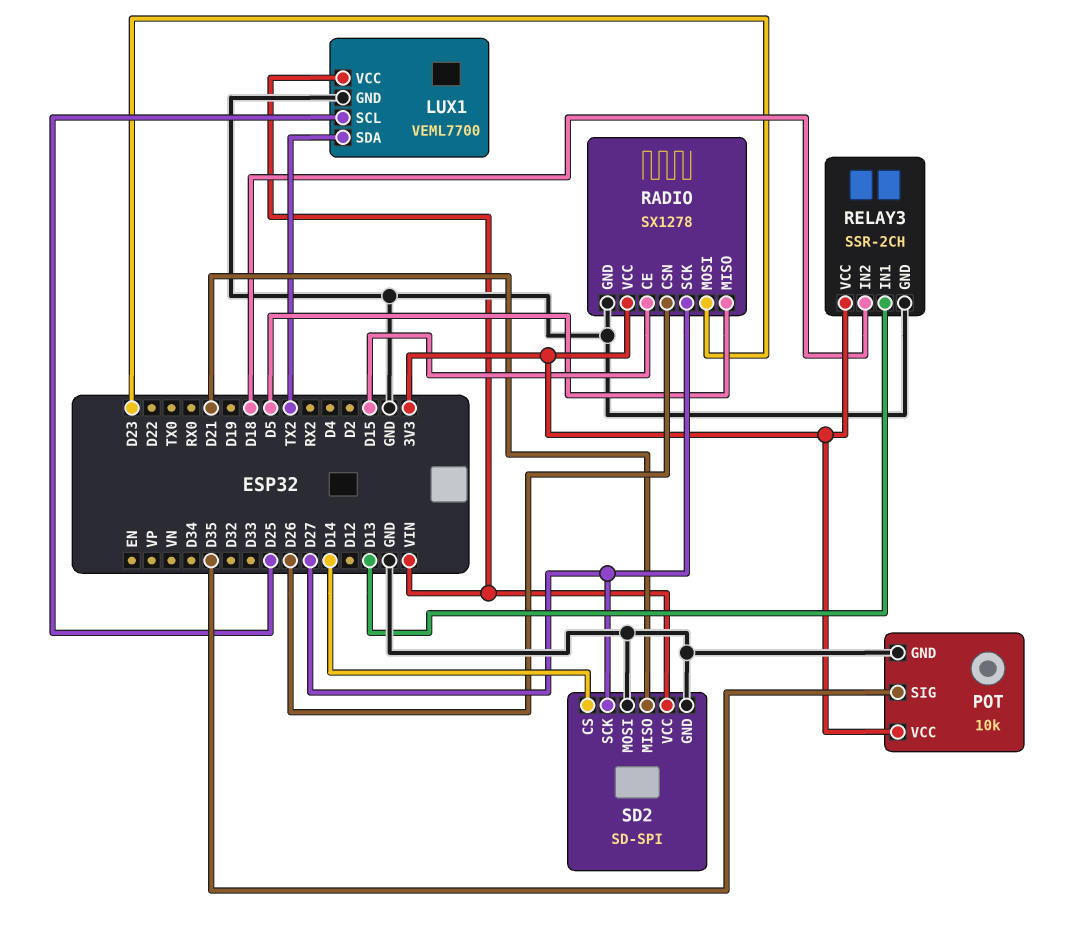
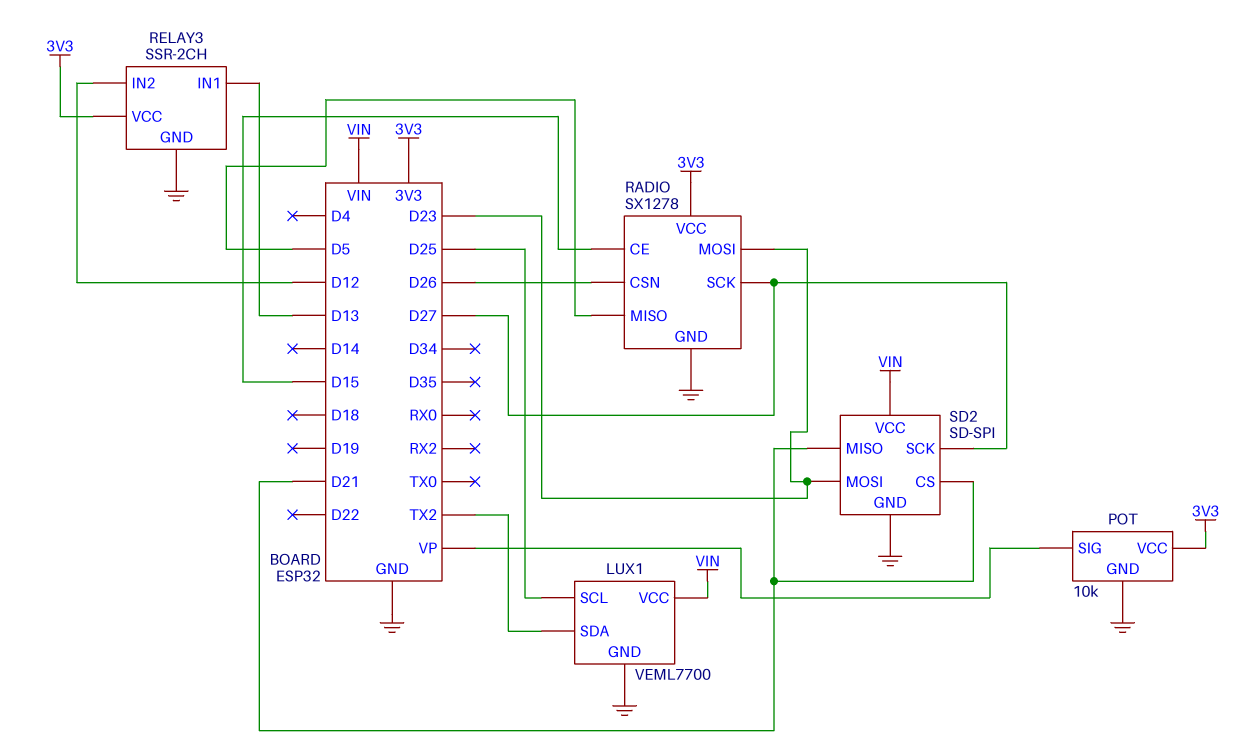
POT pin SIG: D35 -> VP
RELAY3 pin IN2: D18 -> D12
SD2 pin CS: D14 -> D21
SD2 pin MOSI: GND -> D23

